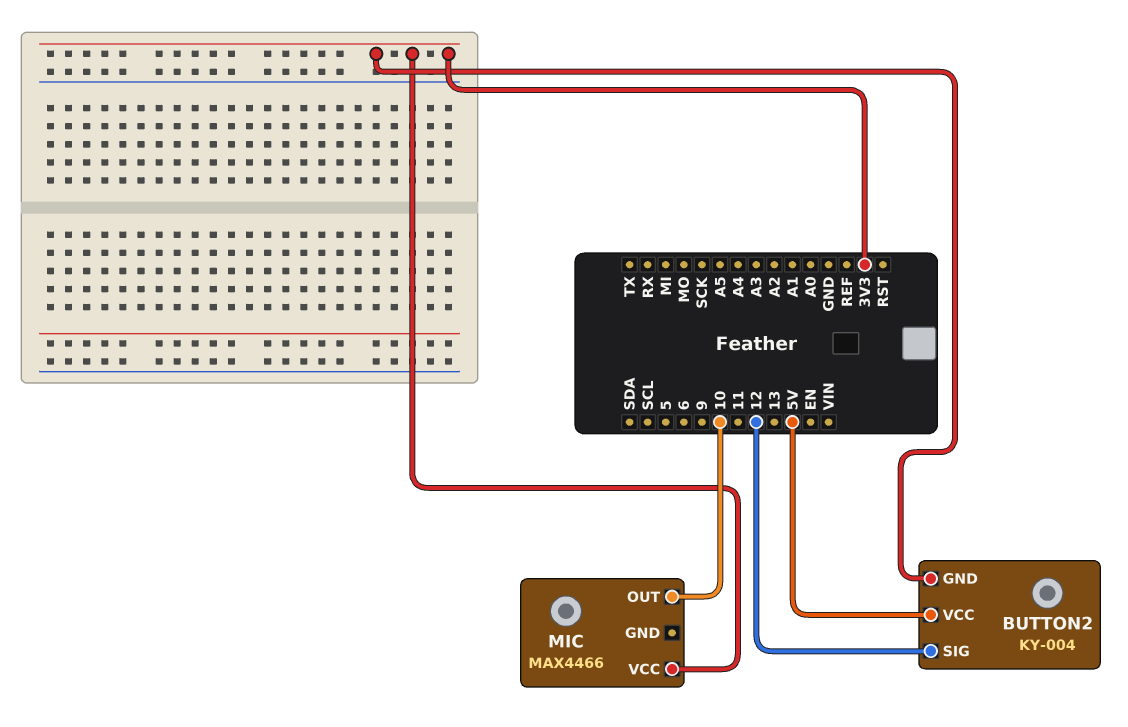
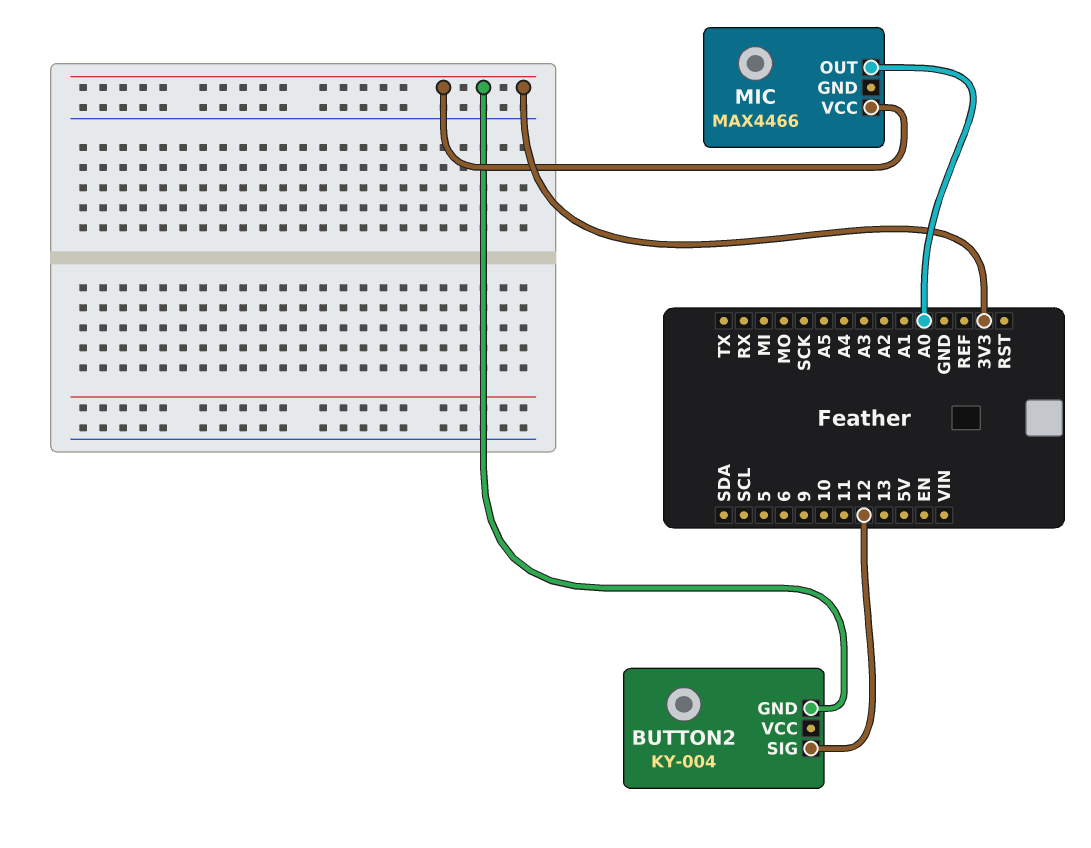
BUTTON2 pin VCC: 5V -> none
MIC pin OUT: 10 -> A0

